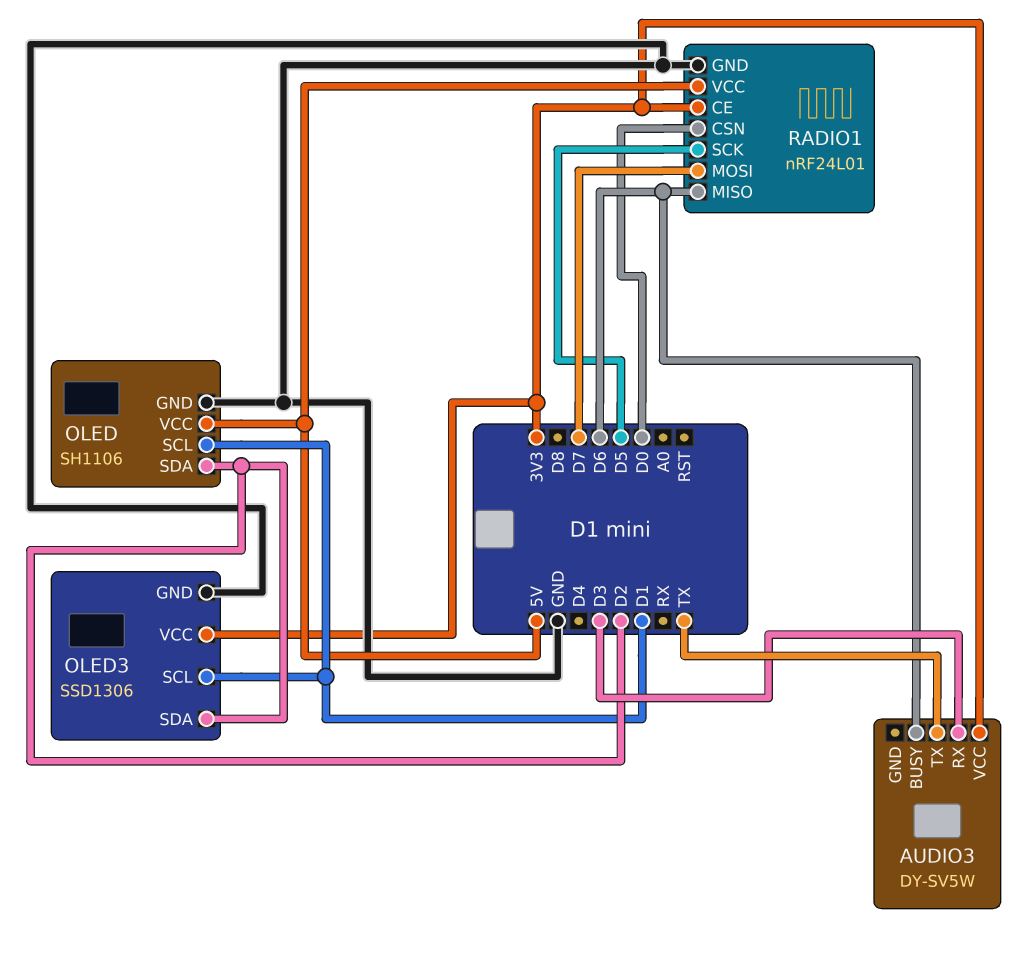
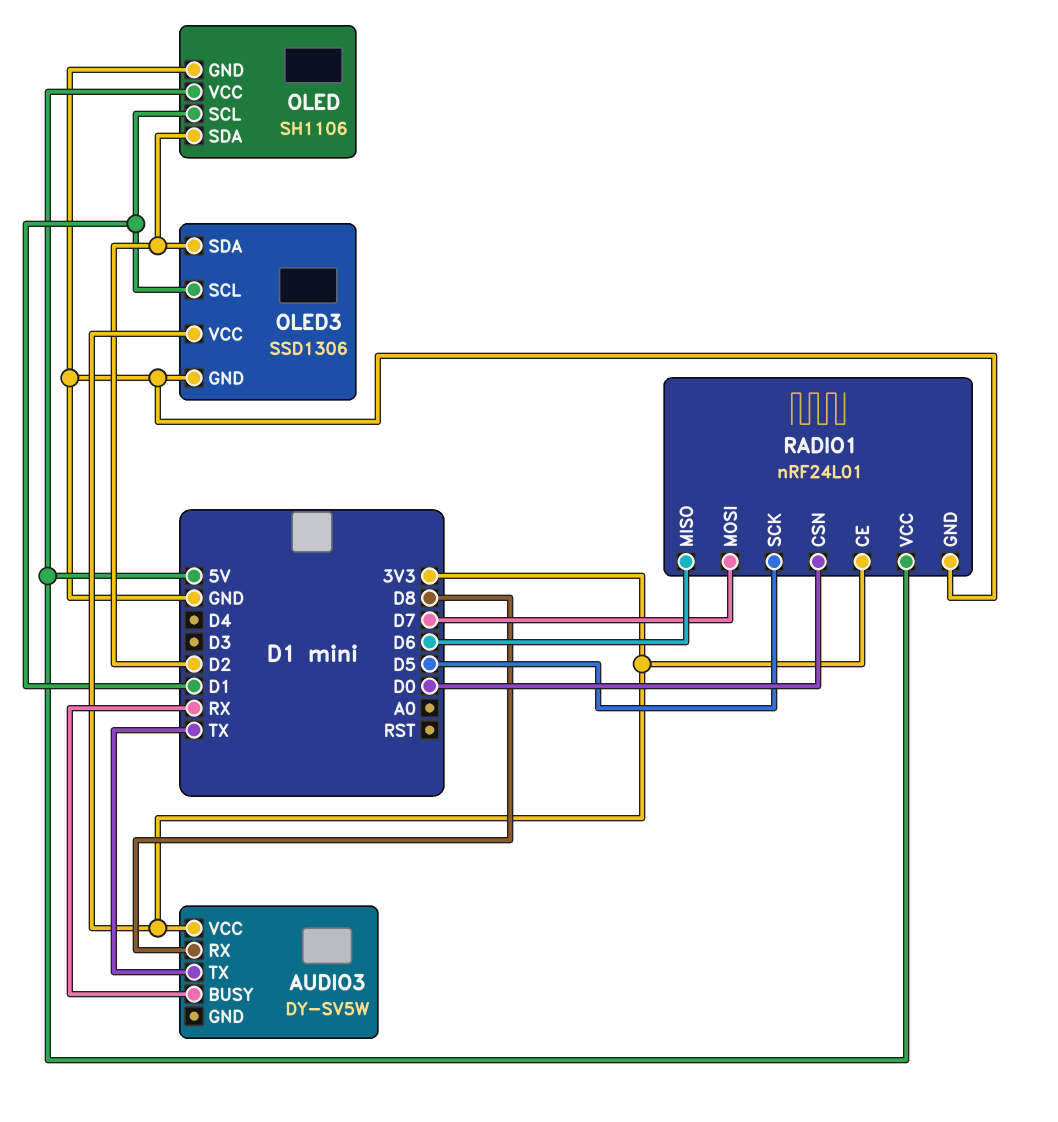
AUDIO3 pin BUSY: D6 -> RX
AUDIO3 pin RX: D3 -> D8

